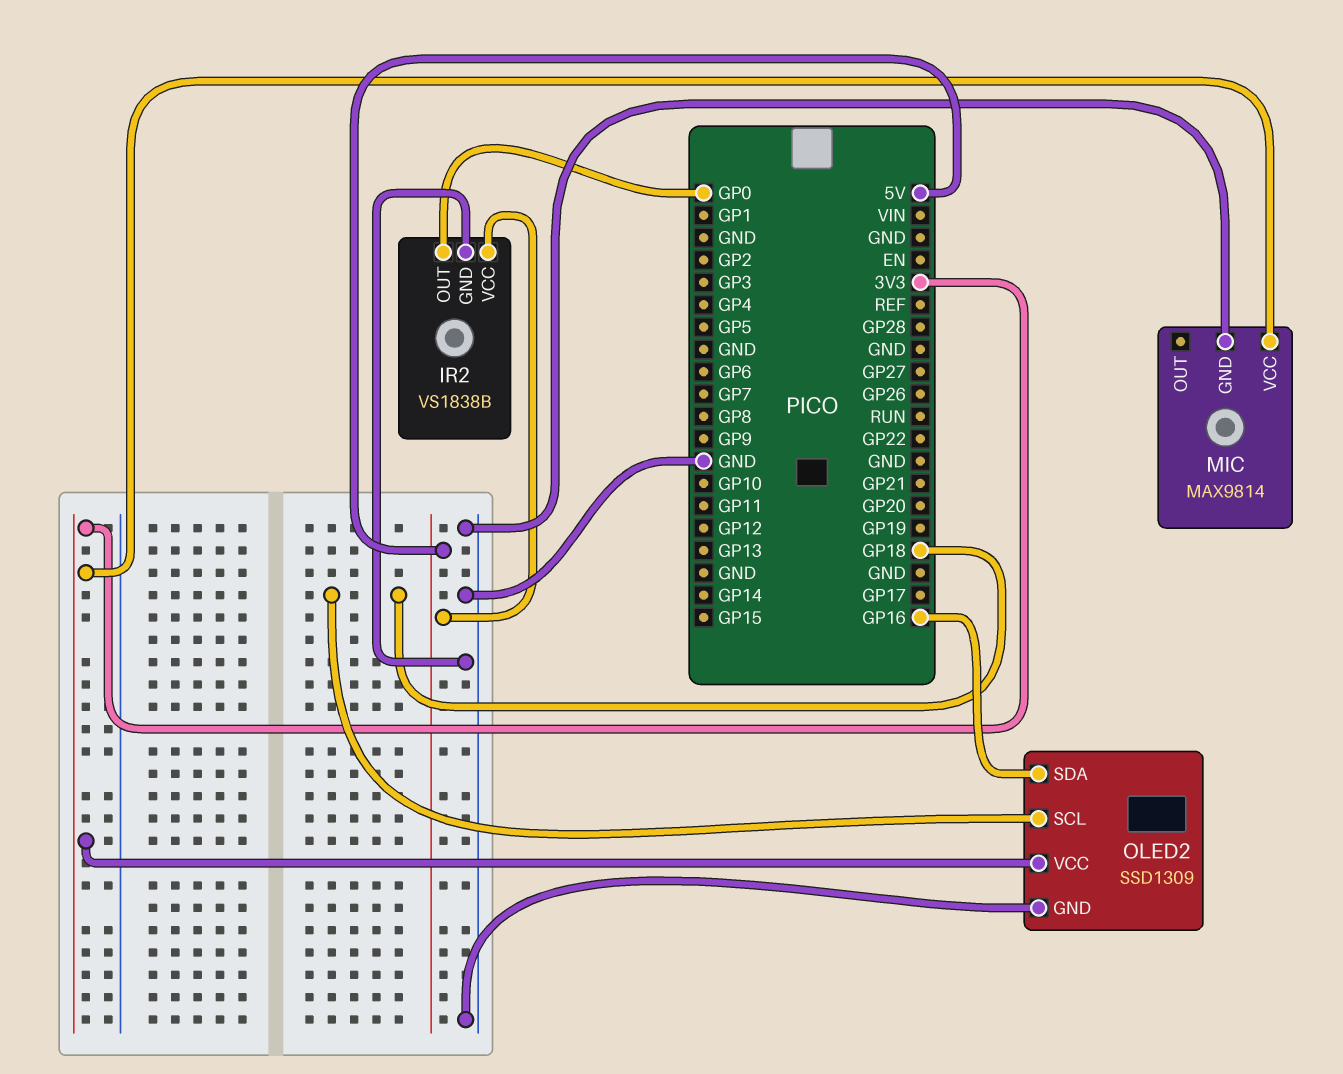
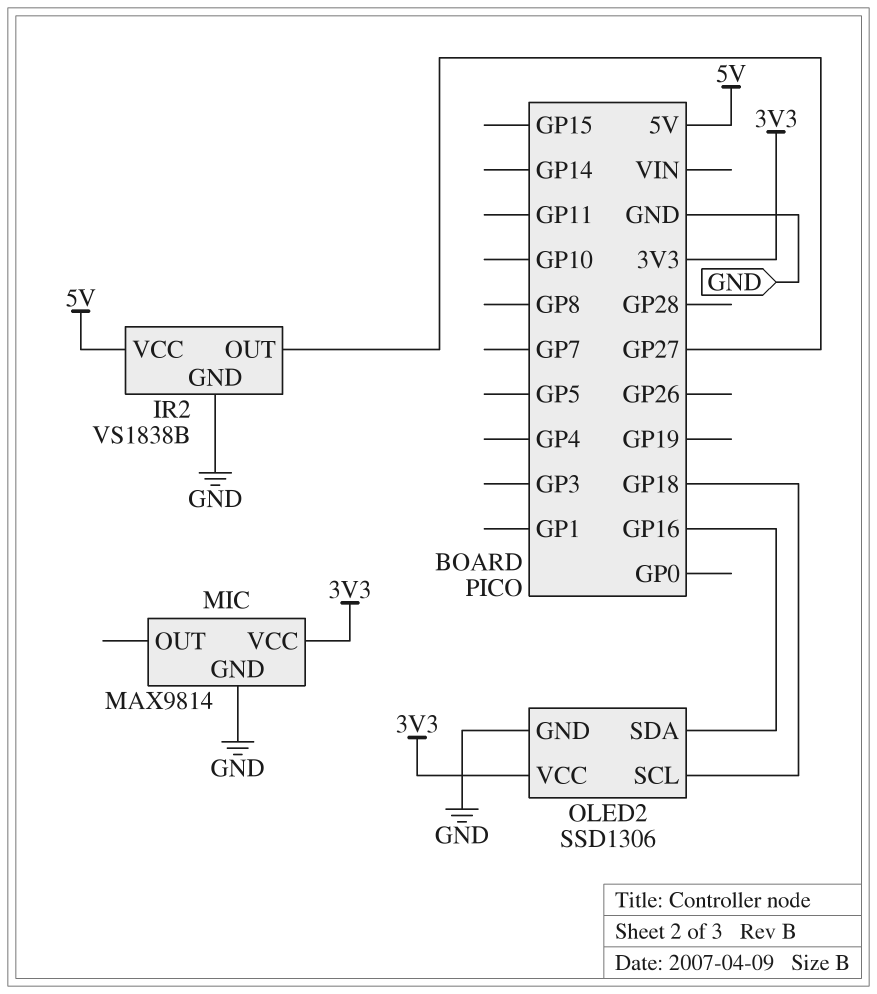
IR2 pin OUT: GP0 -> GP27
OLED2: SSD1309 -> SSD1306

